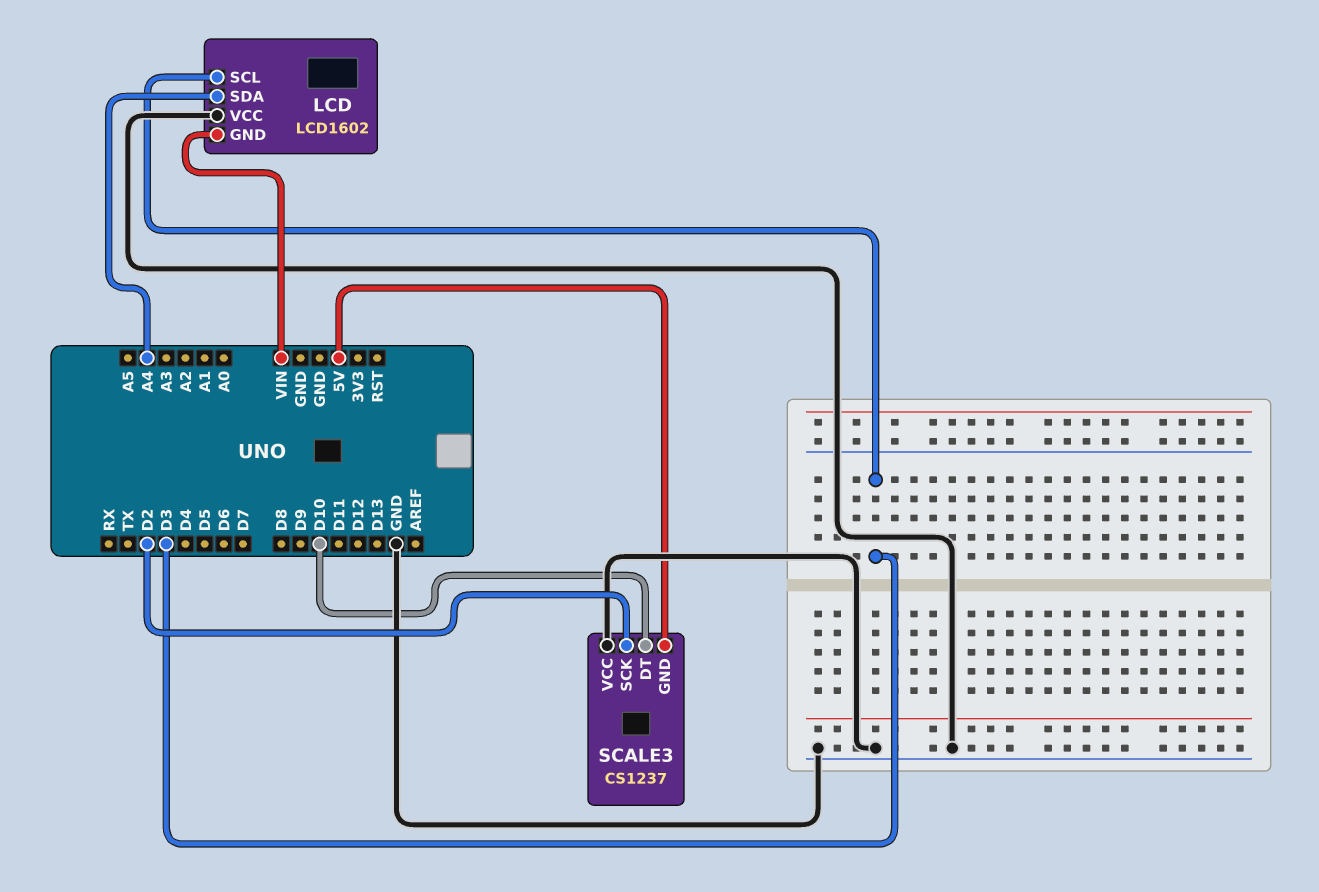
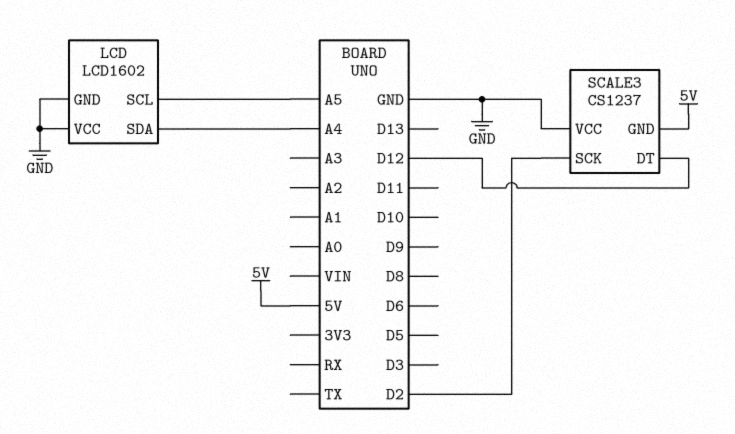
LCD pin GND: VIN -> GND
LCD pin SCL: D3 -> A5
SCALE3 pin DT: D10 -> D12

